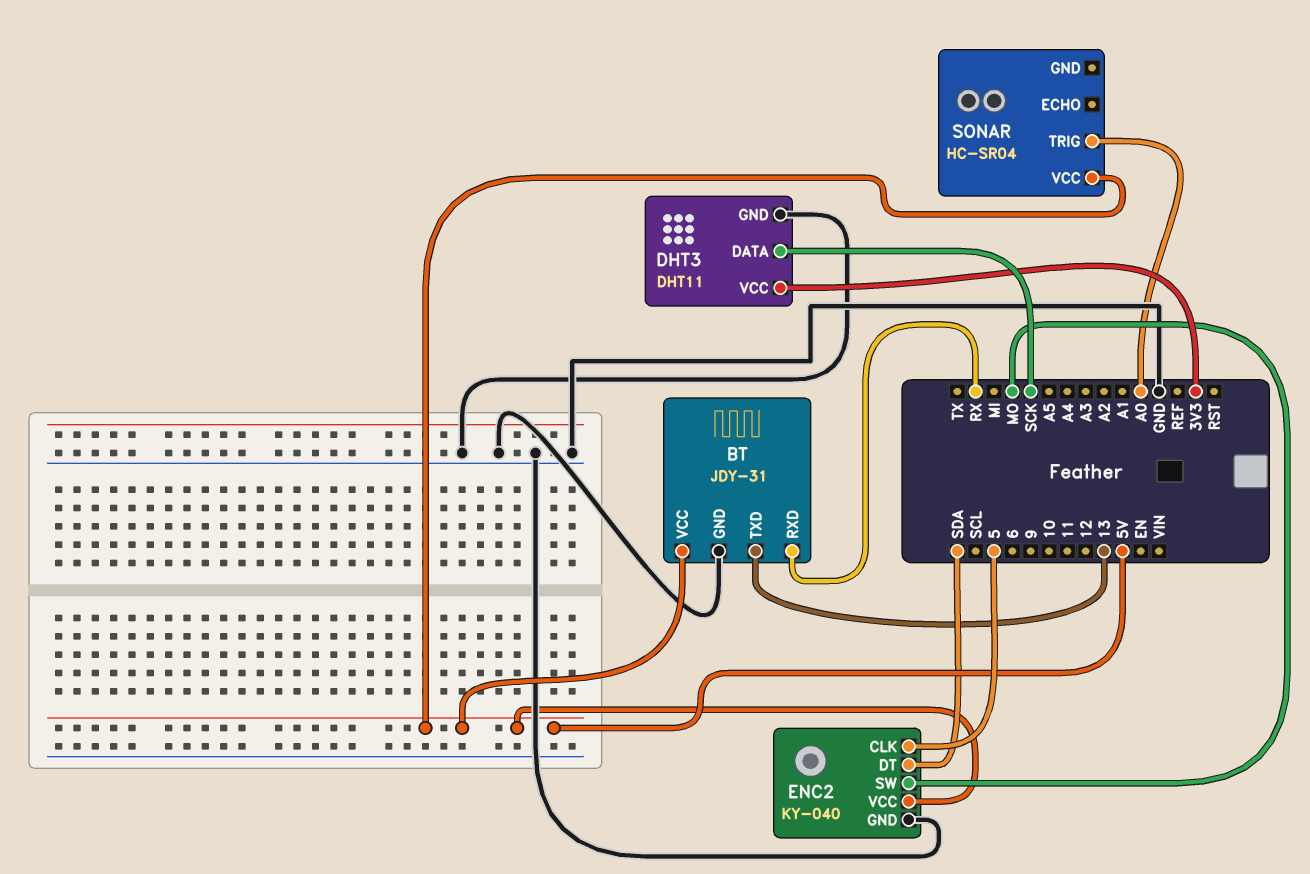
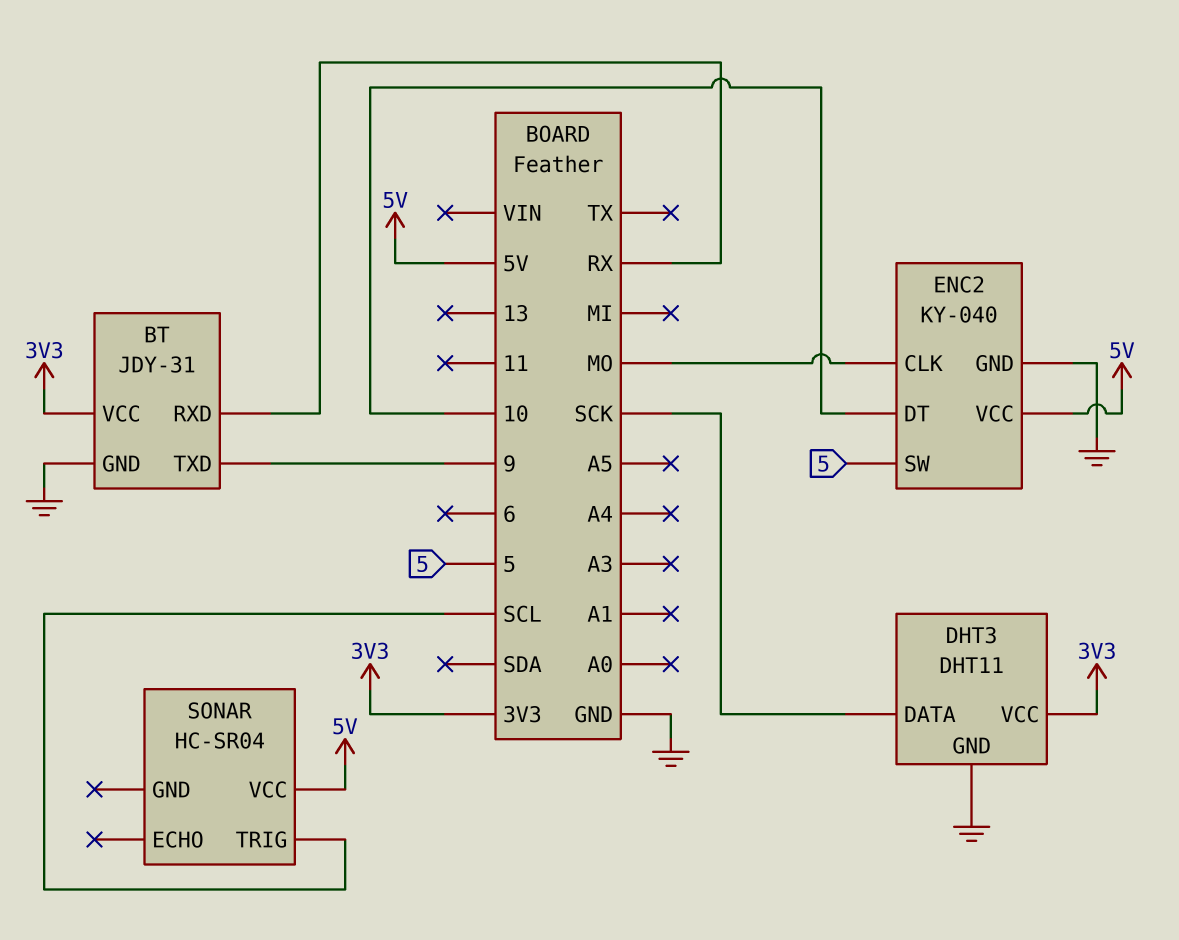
BT pin TXD: 13 -> 9
BT pin VCC: 5V -> 3V3
ENC2 pin CLK: 5 -> MO
ENC2 pin DT: SDA -> 10
ENC2 pin SW: MO -> 5
SONAR pin TRIG: A0 -> SCL

